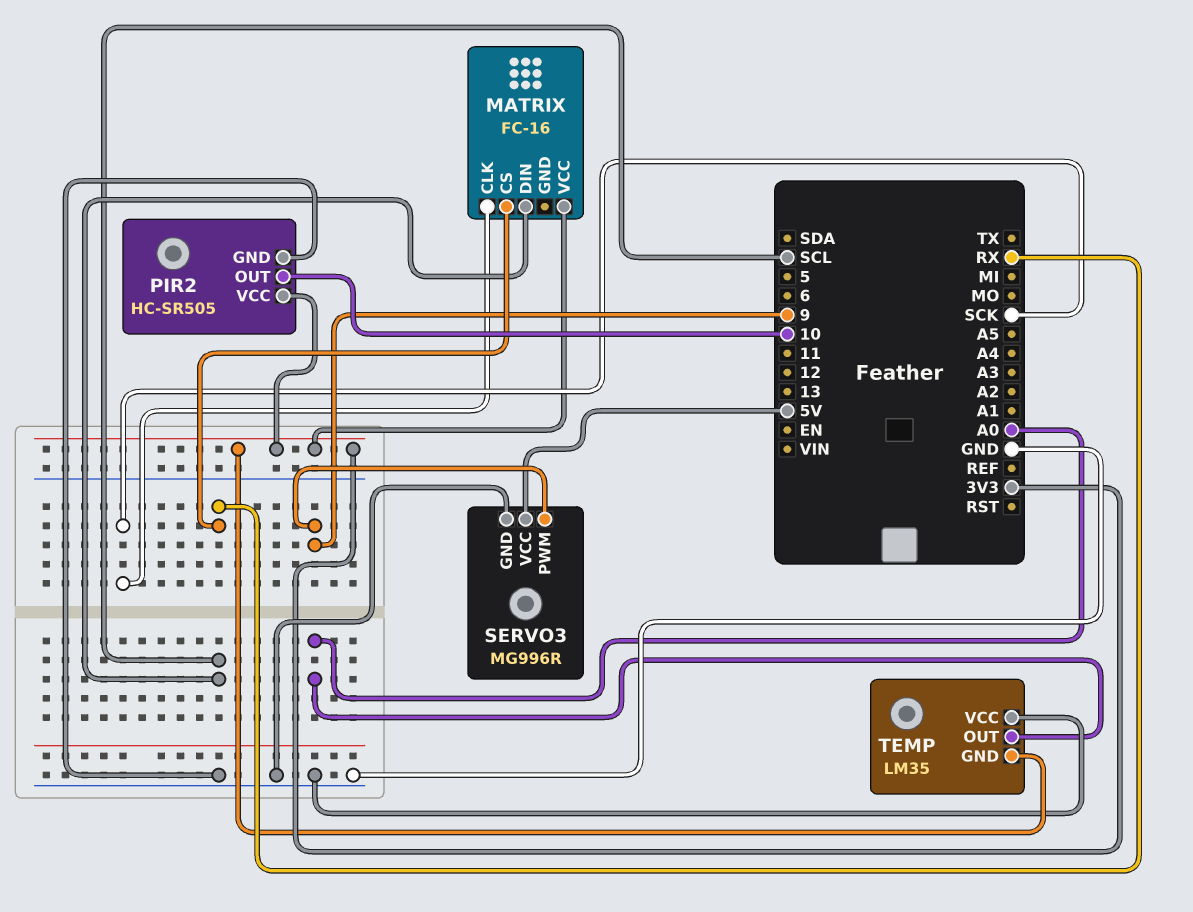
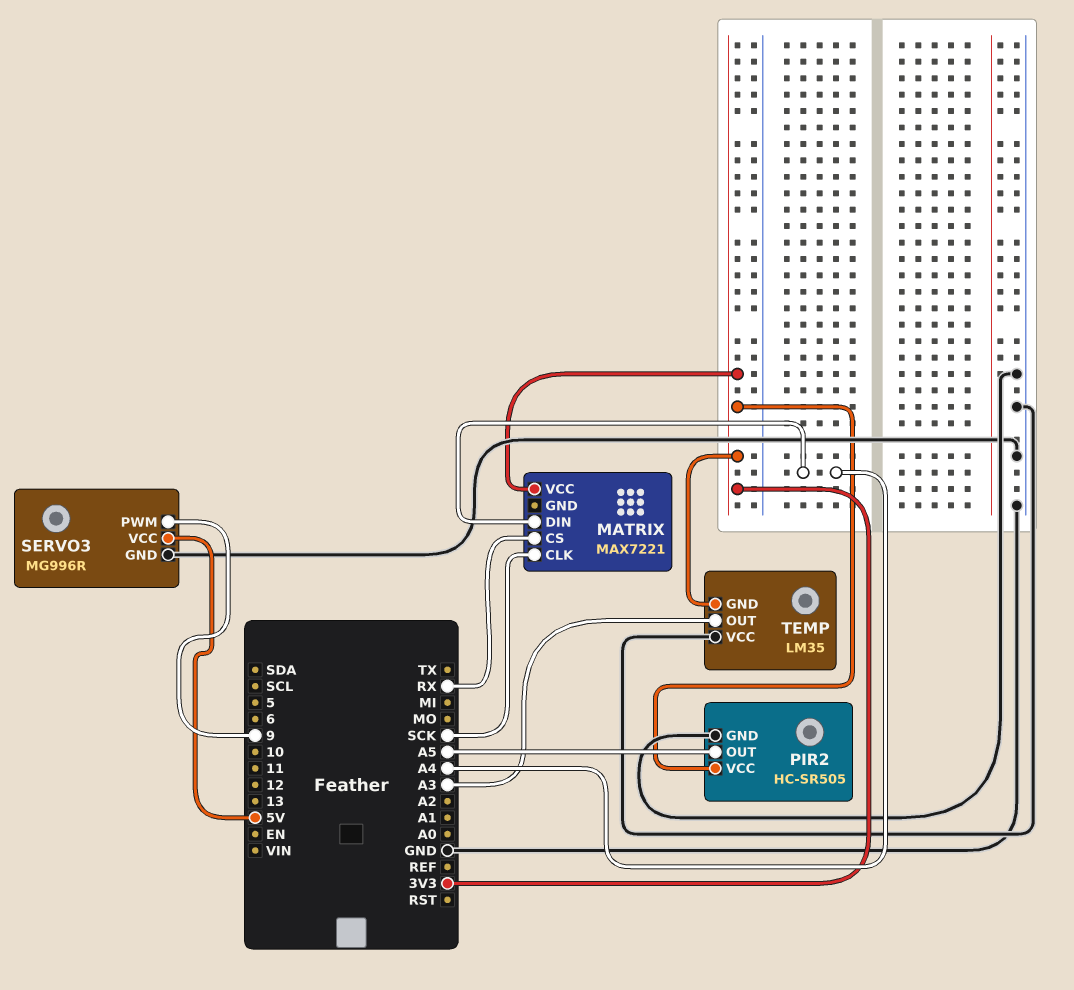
MATRIX: FC-16 -> MAX7221
MATRIX pin DIN: SCL -> A4
PIR2 pin OUT: 10 -> A5
TEMP pin OUT: A0 -> A3

